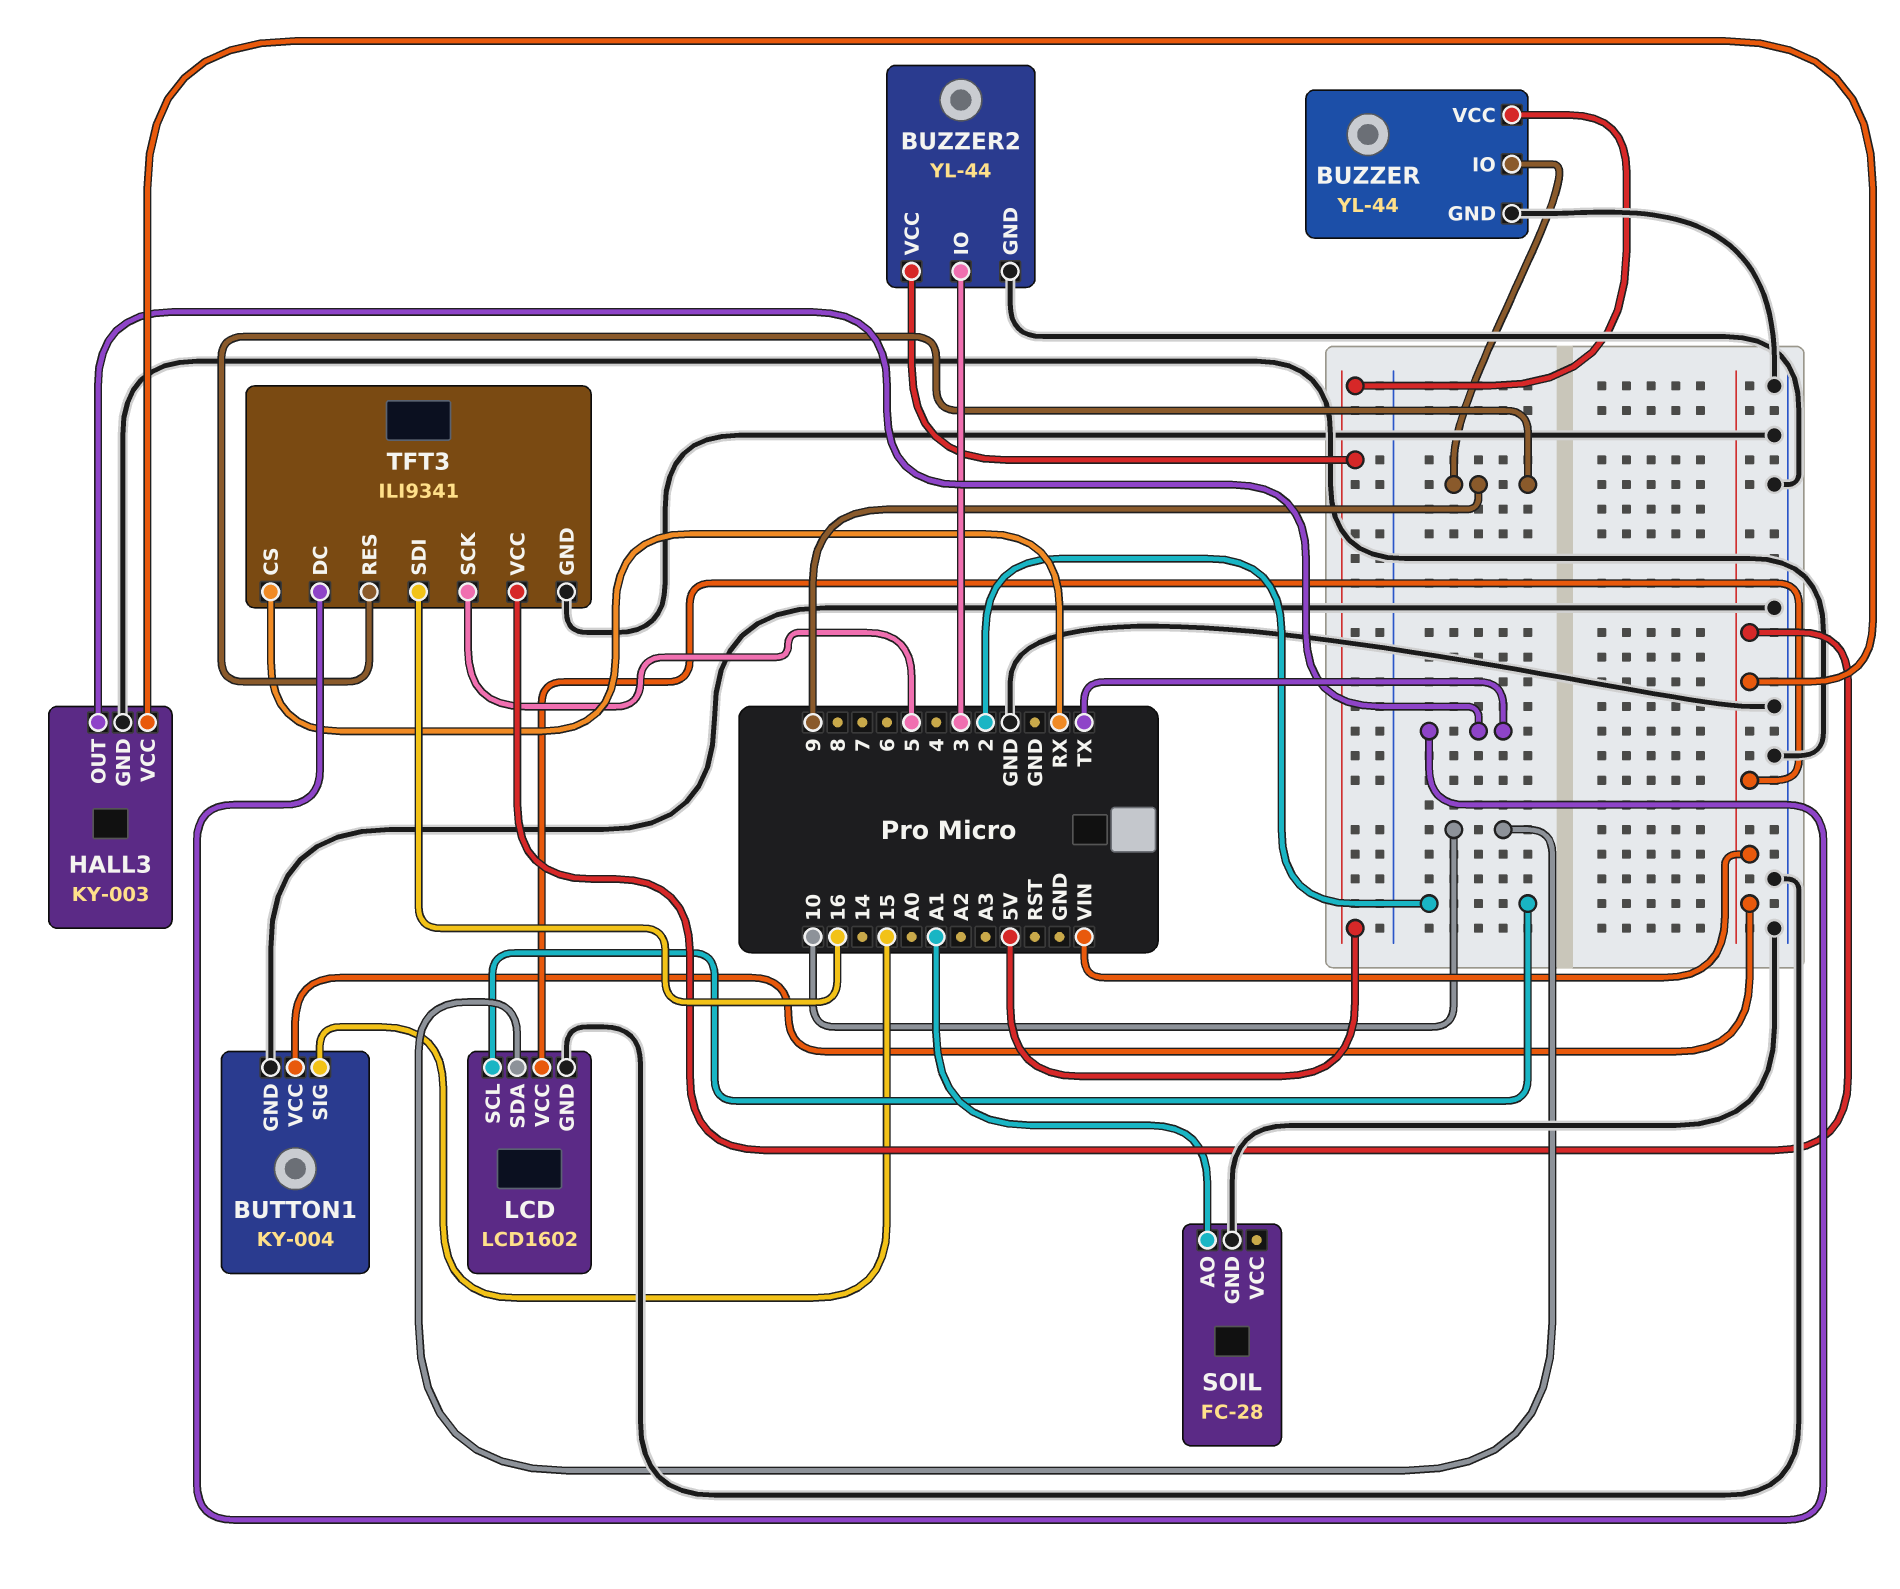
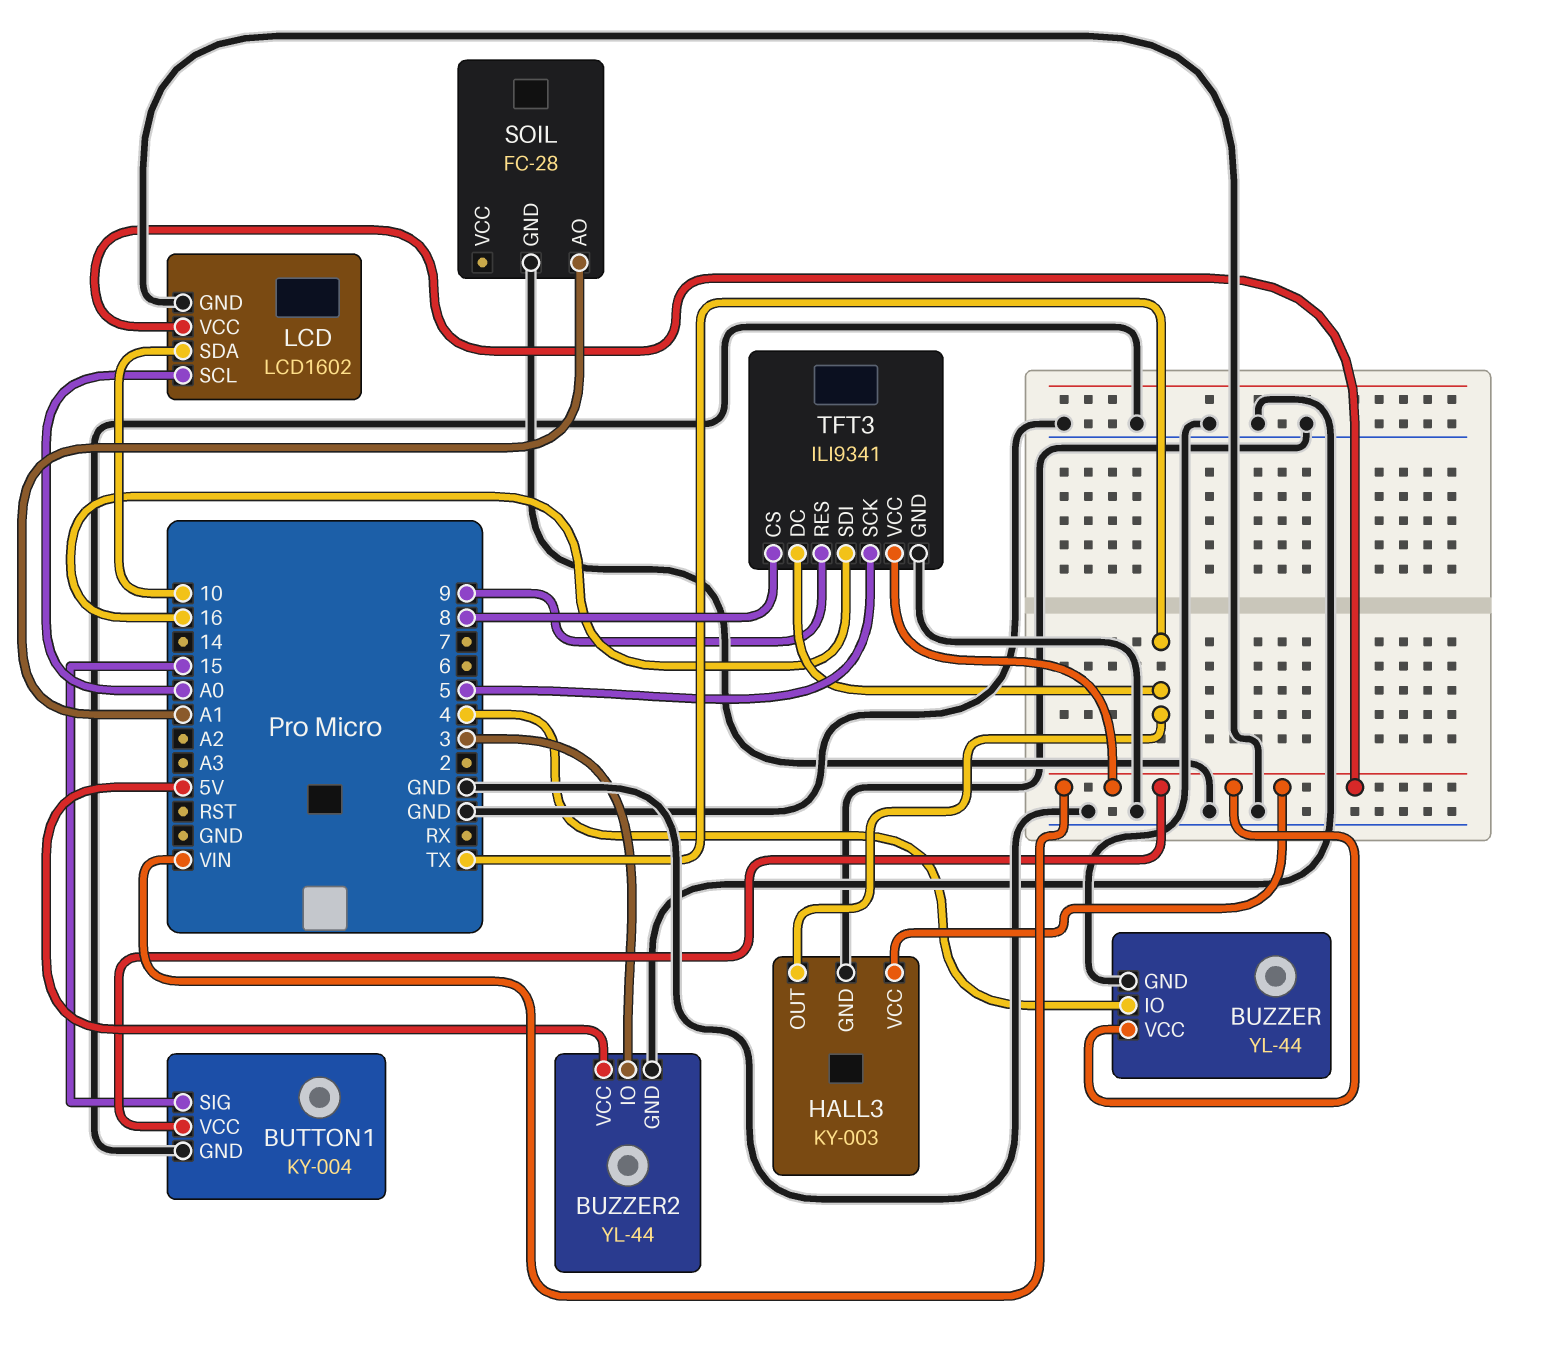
BUZZER pin IO: 9 -> 4
BUZZER pin VCC: 5V -> VIN
LCD pin SCL: 2 -> A0
TFT3 pin CS: RX -> 8

